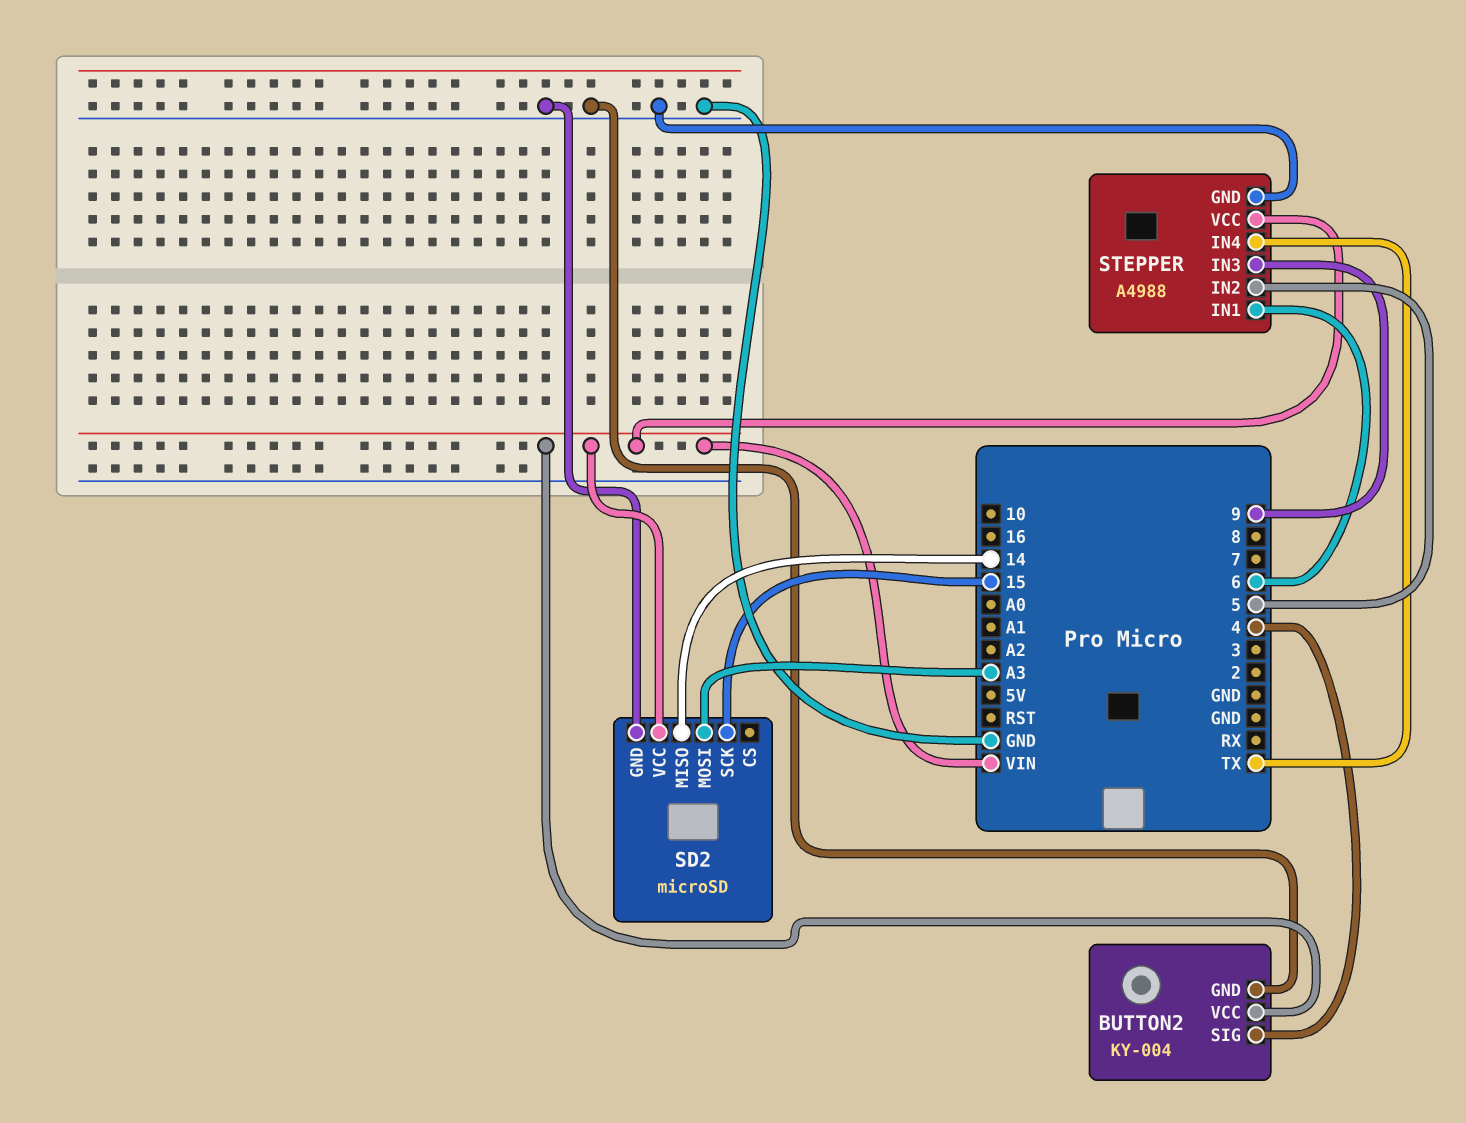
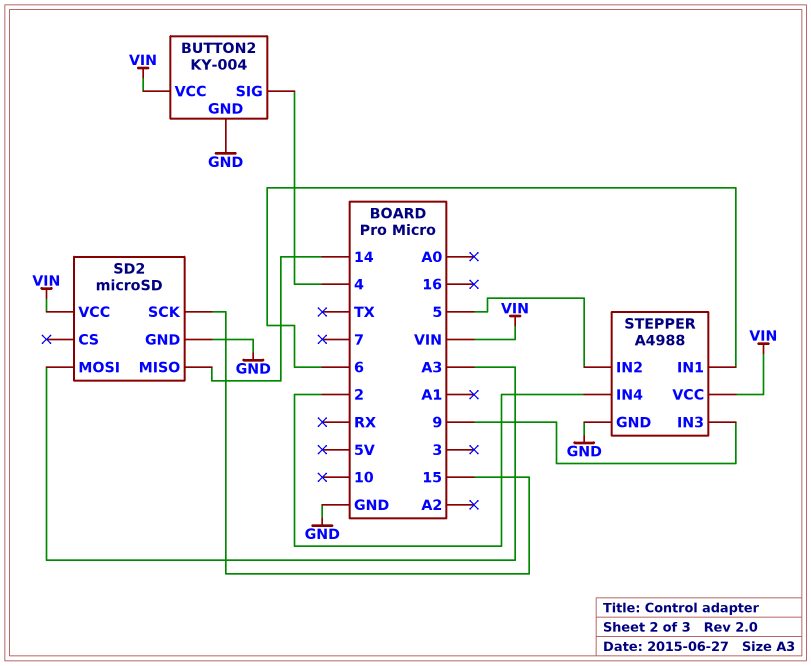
STEPPER pin IN4: TX -> 2

